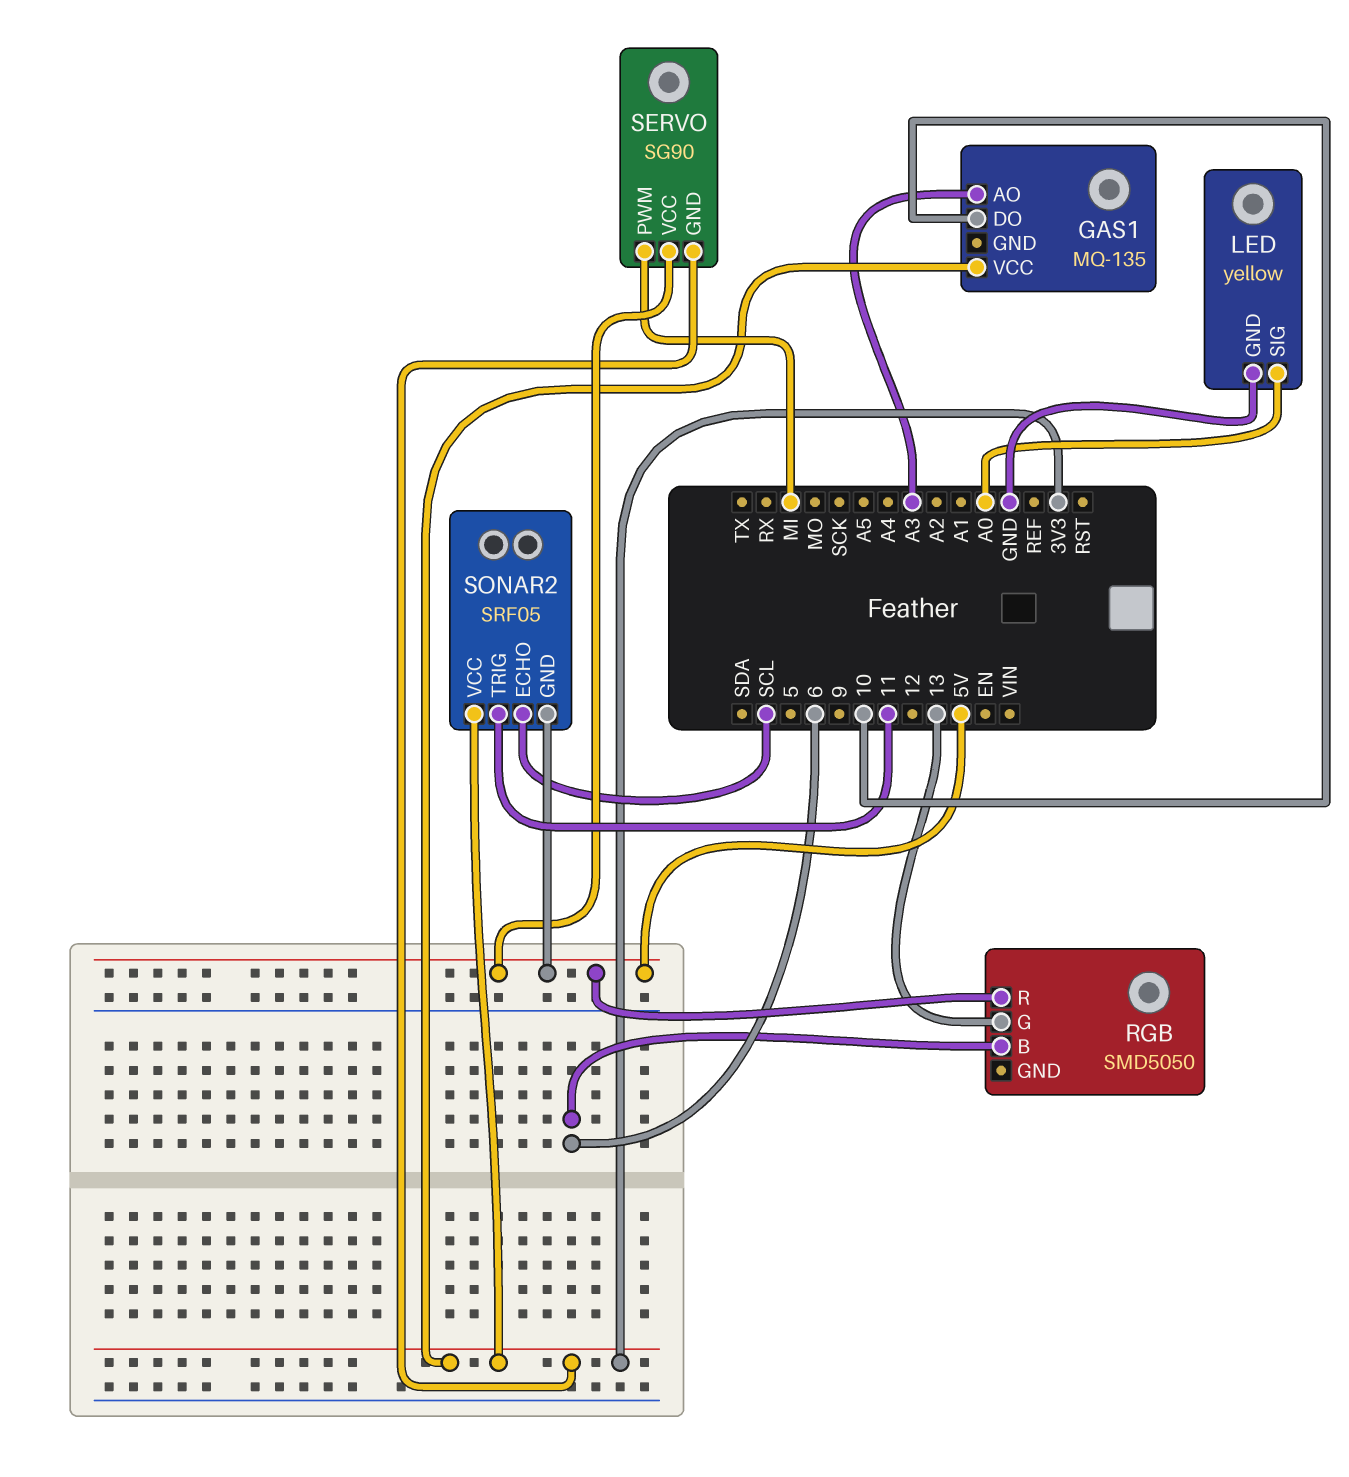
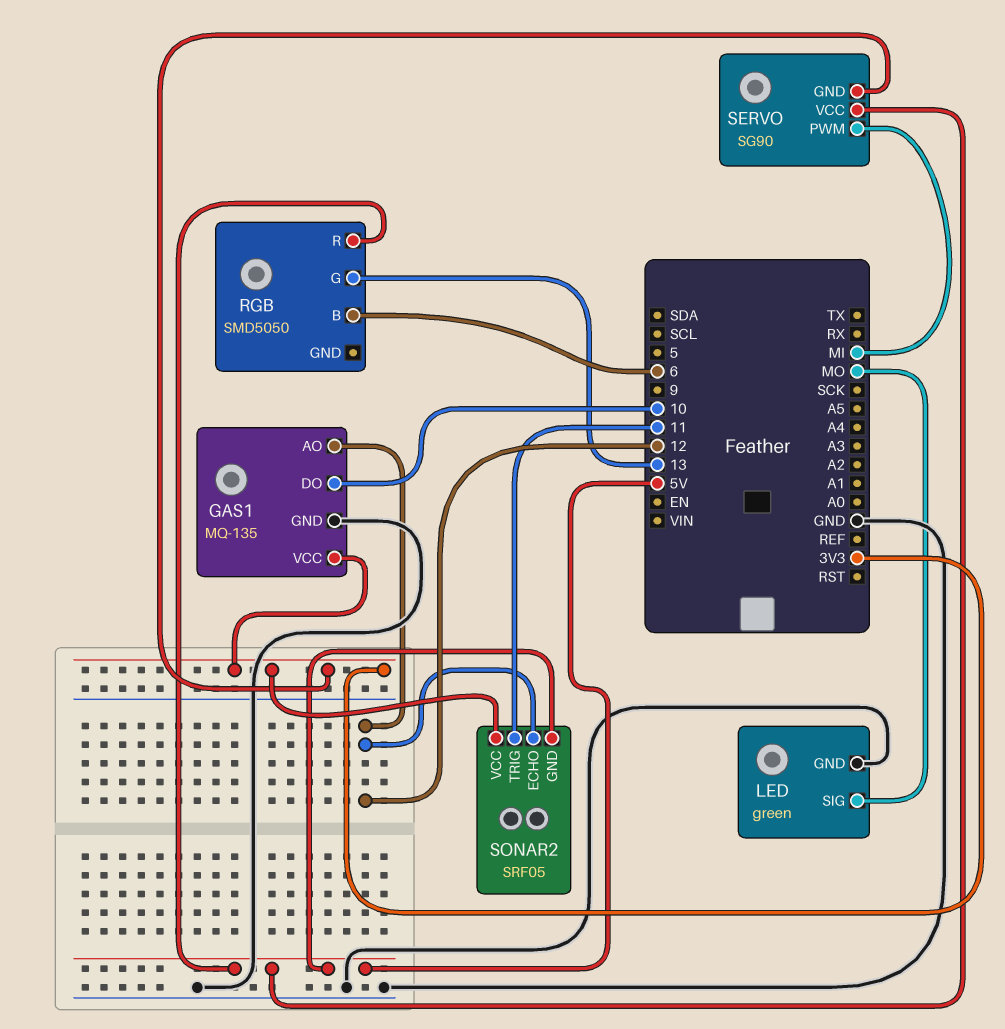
GAS1 pin AO: A3 -> 12
GAS1 pin GND: none -> GND
LED: yellow -> green
LED pin SIG: A0 -> MO
SONAR2 pin ECHO: SCL -> 12

